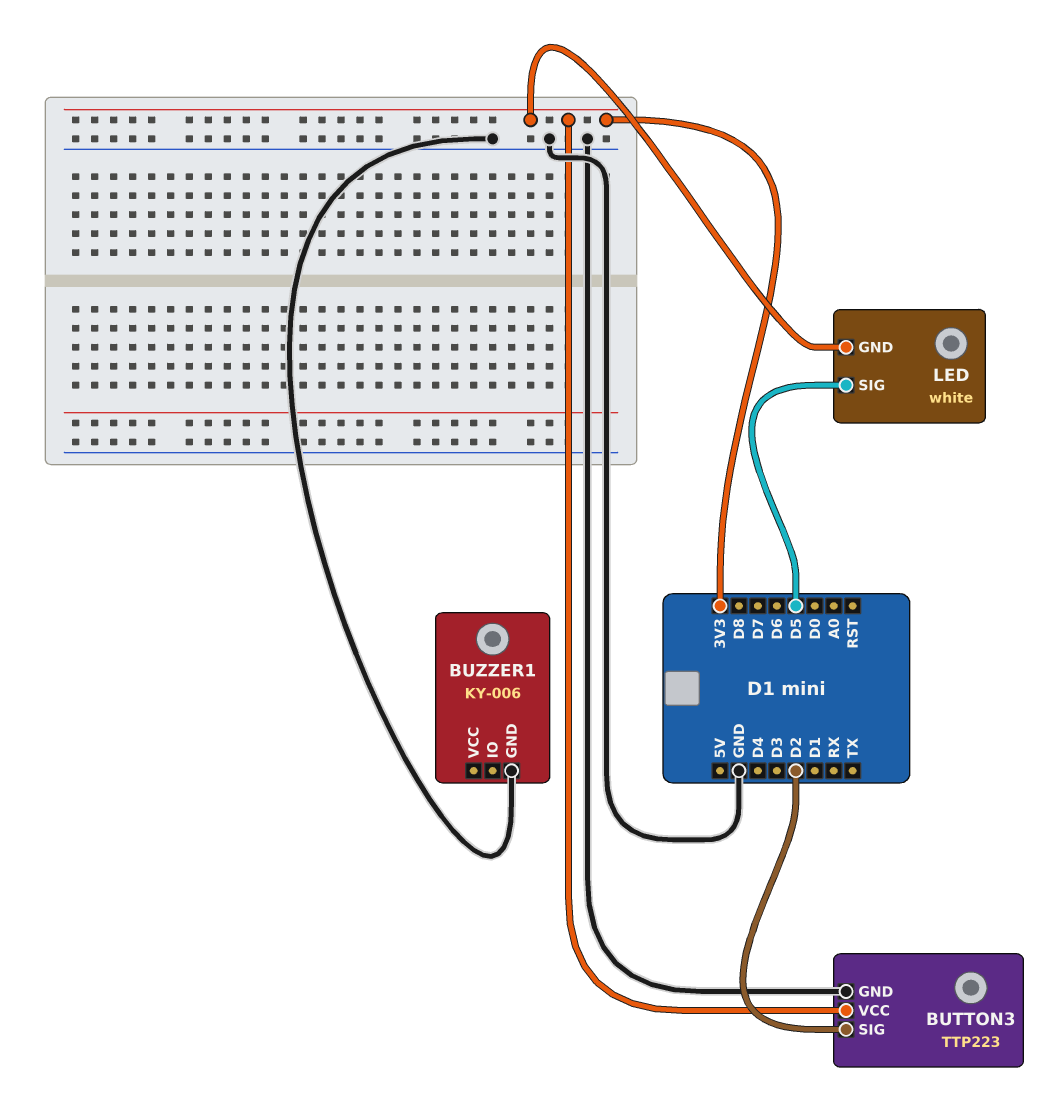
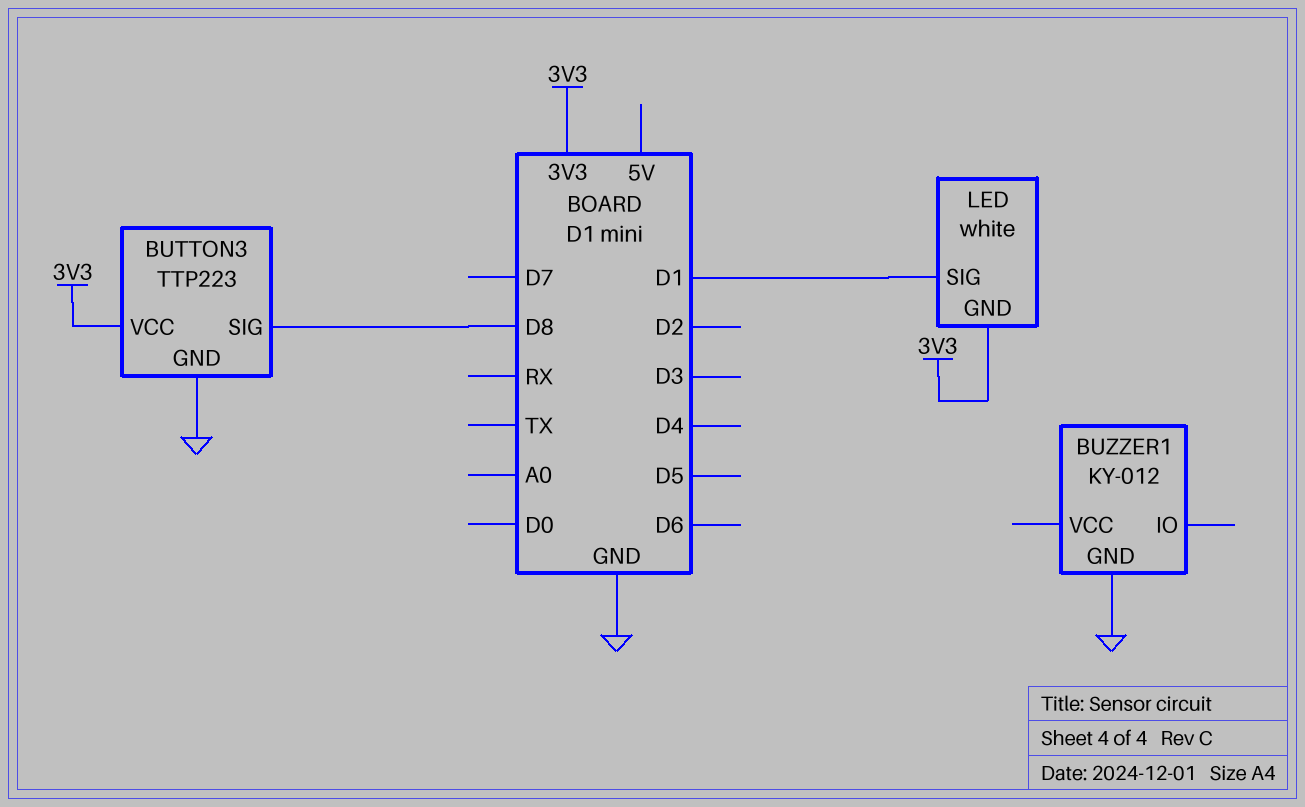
BUTTON3 pin SIG: D2 -> D8
BUZZER1: KY-006 -> KY-012
LED pin SIG: D5 -> D1

